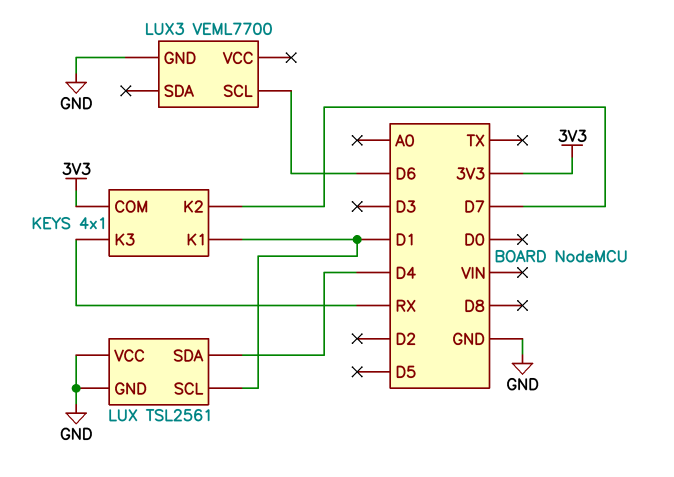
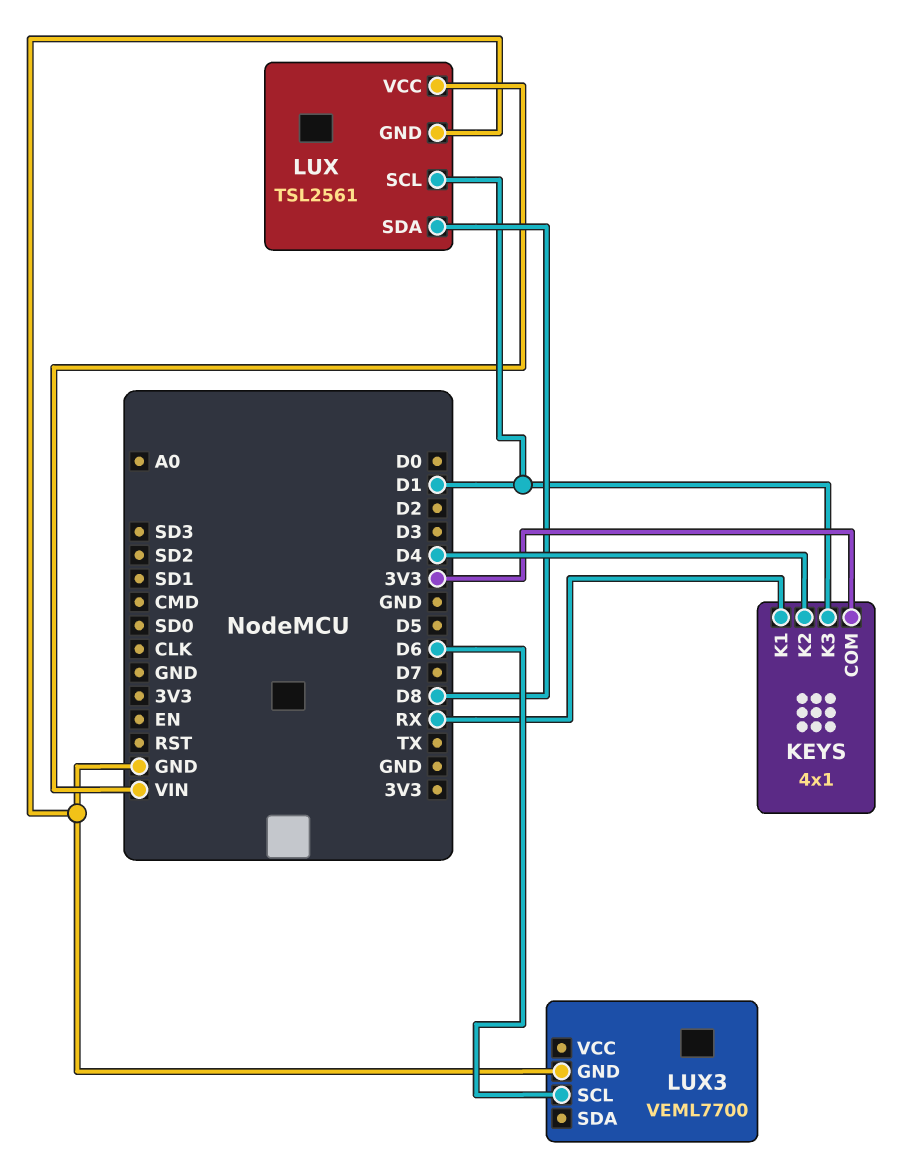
KEYS pin K1: D1 -> RX
KEYS pin K2: D7 -> D4
KEYS pin K3: RX -> D1
LUX pin SDA: D4 -> D8
LUX pin VCC: GND -> VIN

